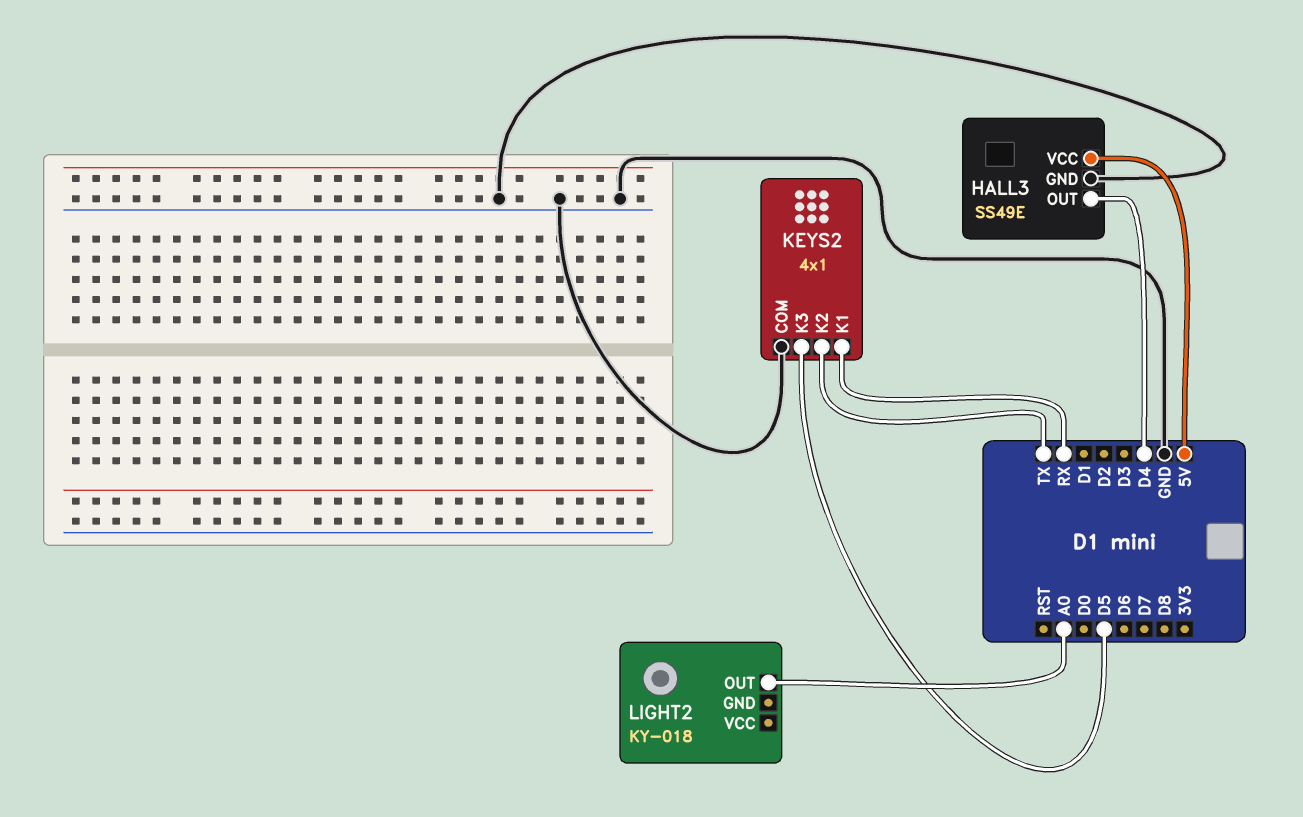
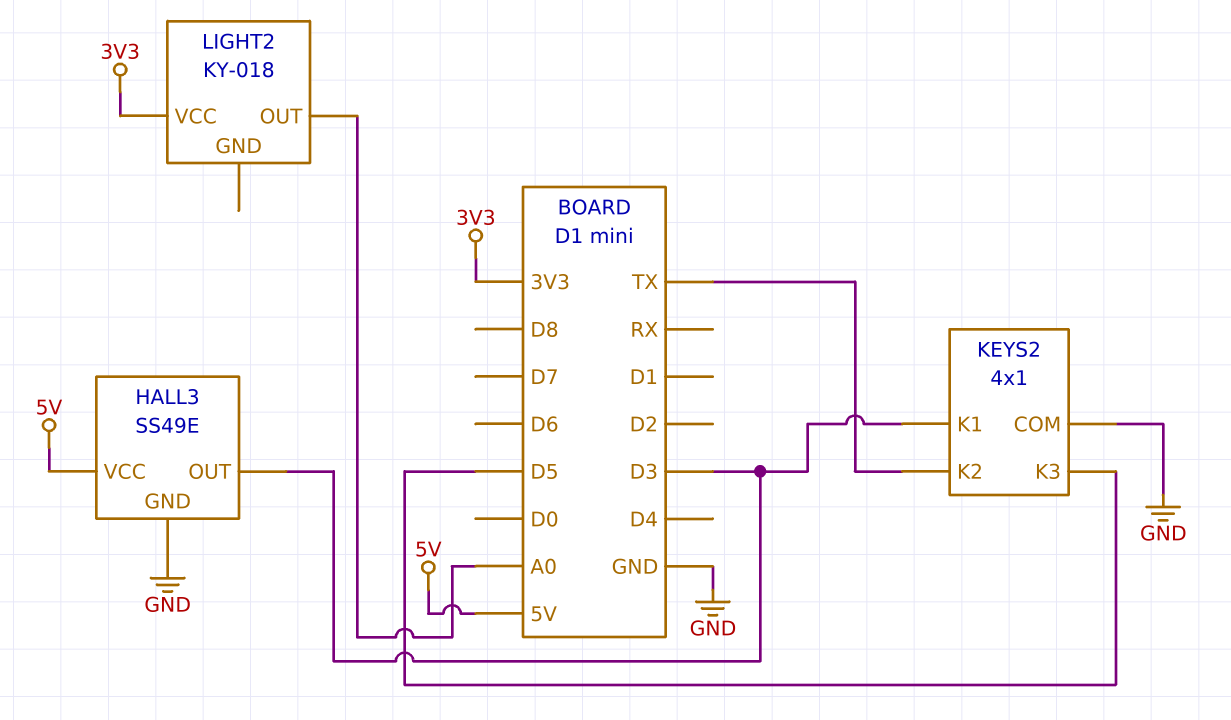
HALL3 pin OUT: D4 -> D3
KEYS2 pin K1: RX -> D3
LIGHT2 pin VCC: none -> 3V3

